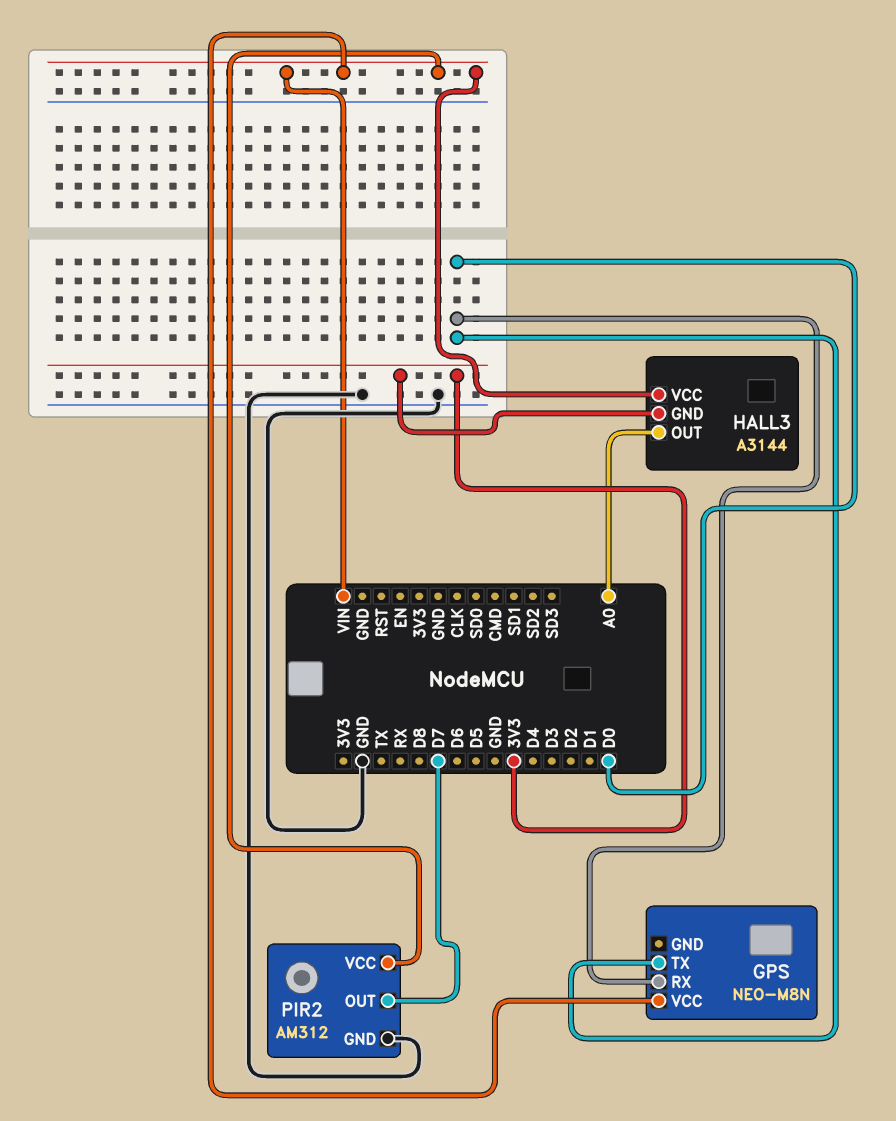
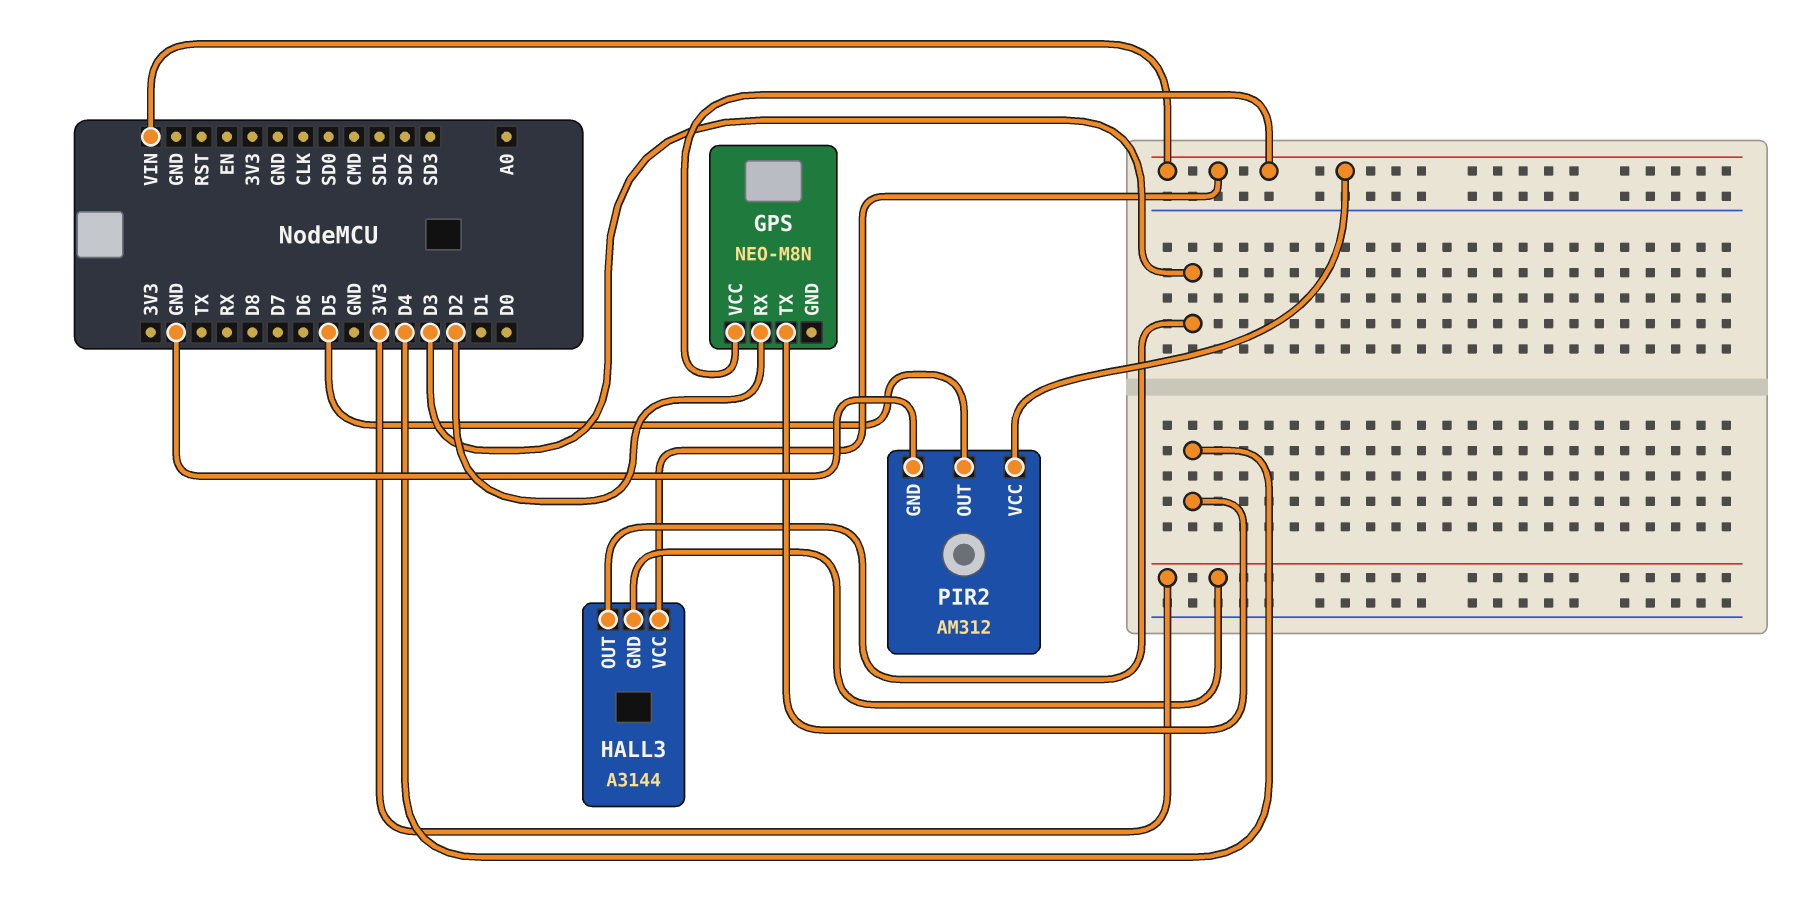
GPS pin RX: D0 -> D2
GPS pin TX: D0 -> D4
HALL3 pin OUT: A0 -> D3
PIR2 pin OUT: D7 -> D5

